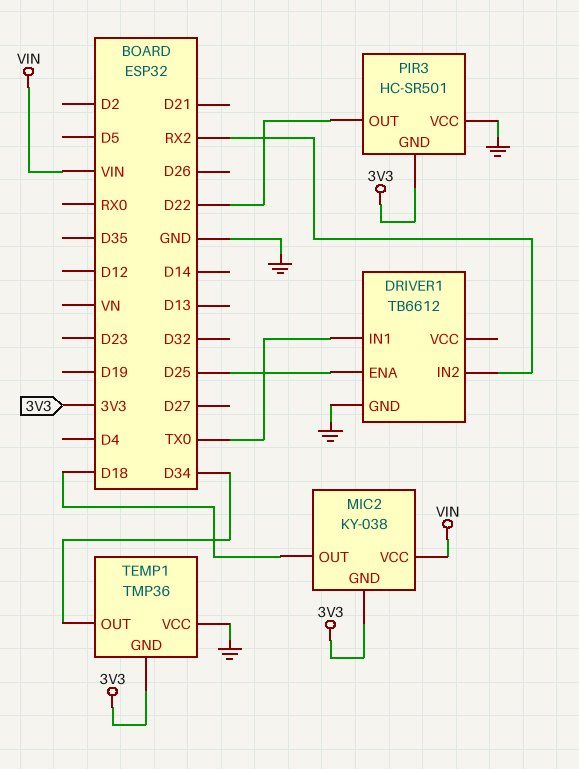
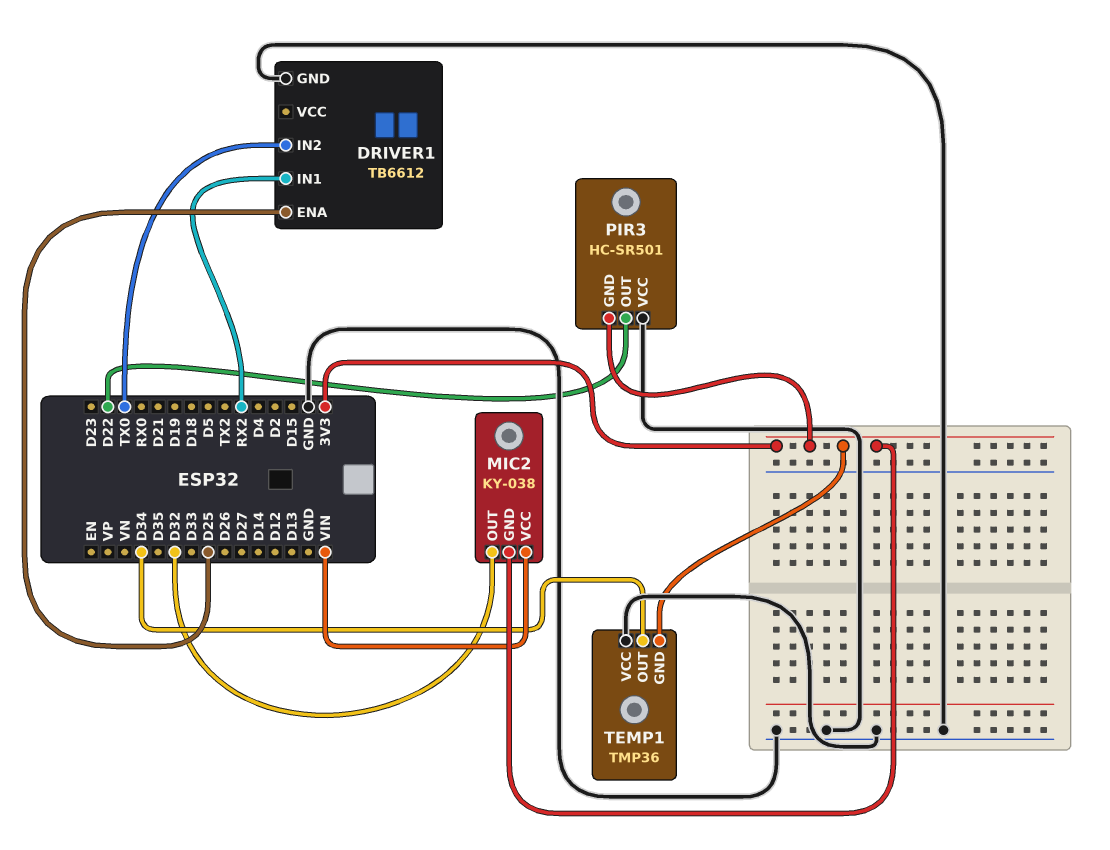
DRIVER1 pin IN1: TX0 -> RX2
DRIVER1 pin IN2: RX2 -> TX0
MIC2 pin OUT: D18 -> D32

